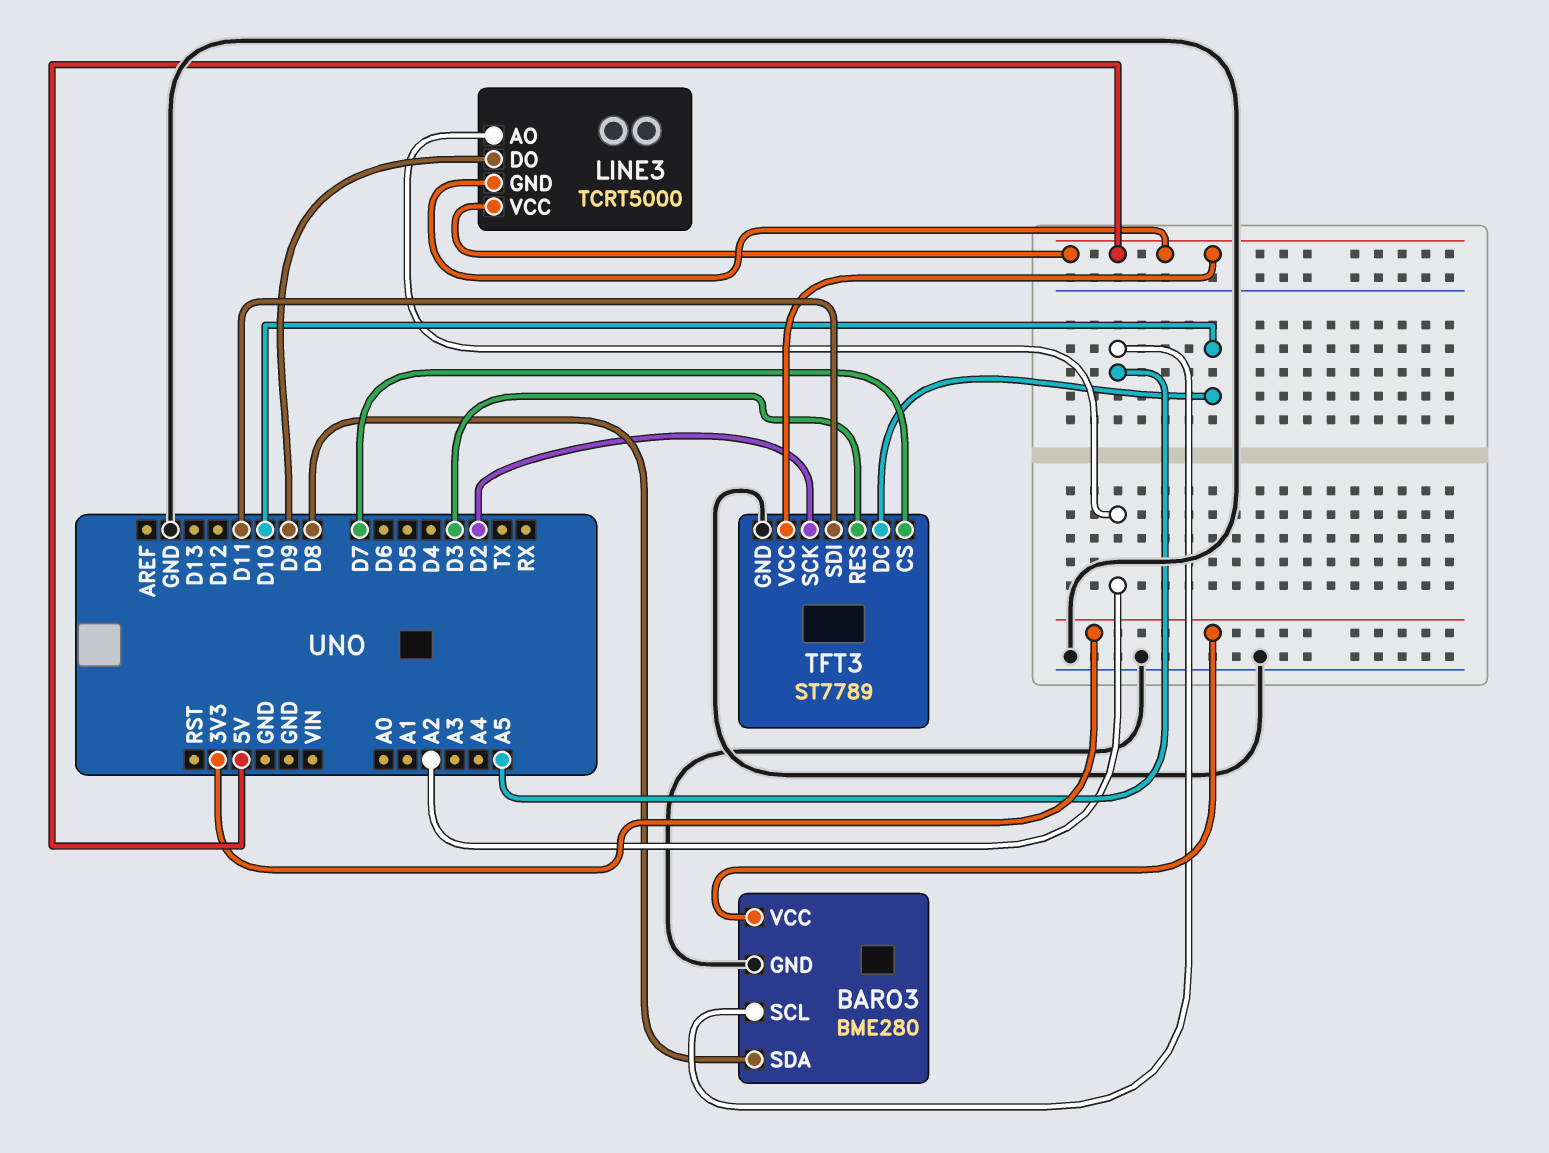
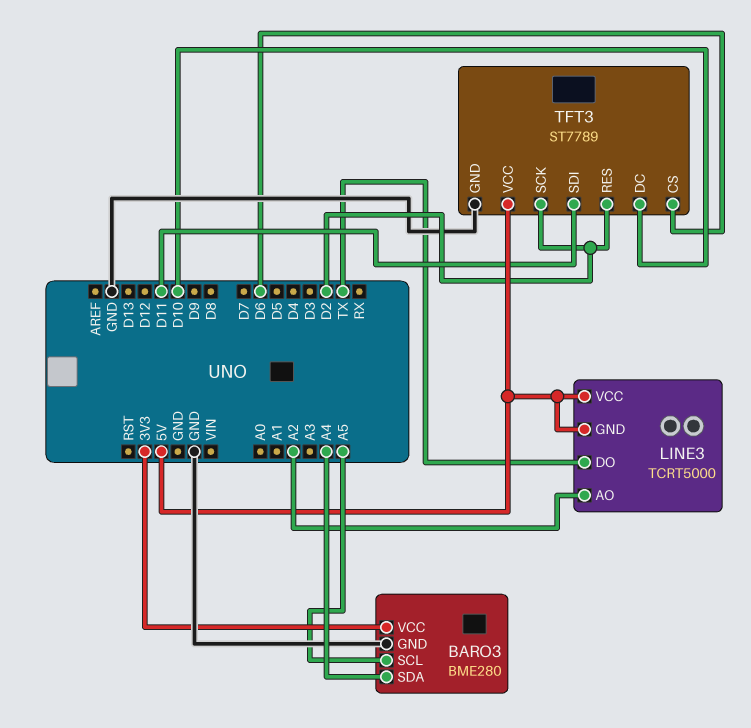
BARO3 pin SDA: D8 -> A4
LINE3 pin DO: D9 -> TX
TFT3 pin CS: D7 -> D6
TFT3 pin RES: D3 -> D2

